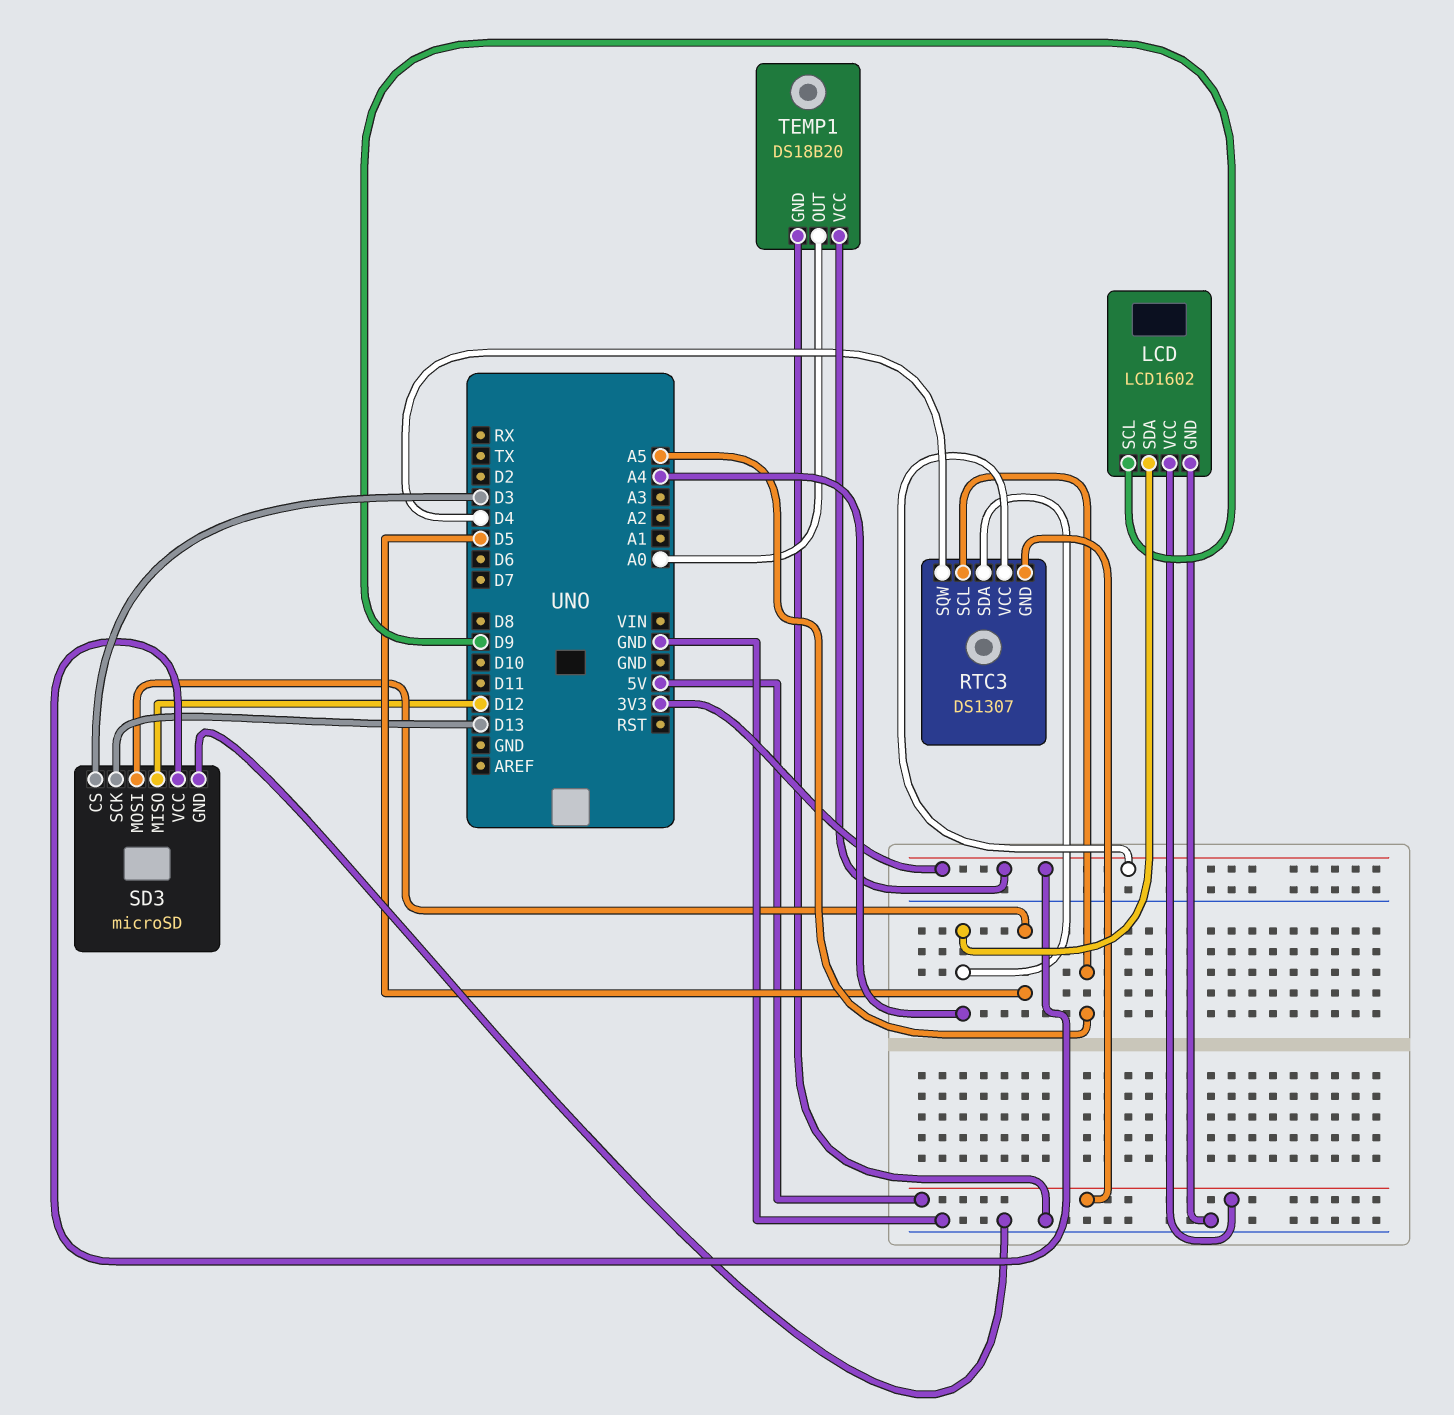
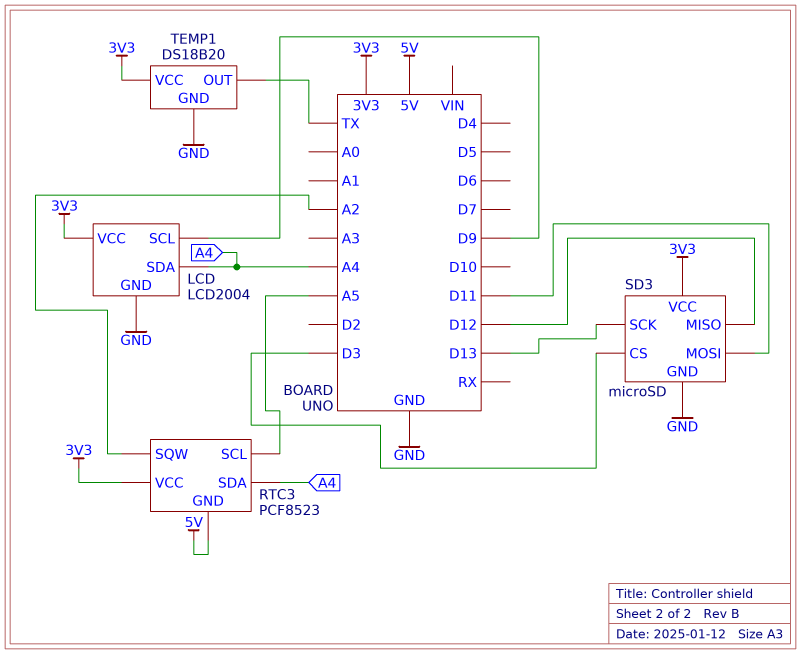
LCD: LCD1602 -> LCD2004
LCD pin VCC: 5V -> 3V3
RTC3: DS1307 -> PCF8523
RTC3 pin SQW: D4 -> A2
SD3 pin MOSI: D5 -> D11
TEMP1 pin OUT: A0 -> TX

